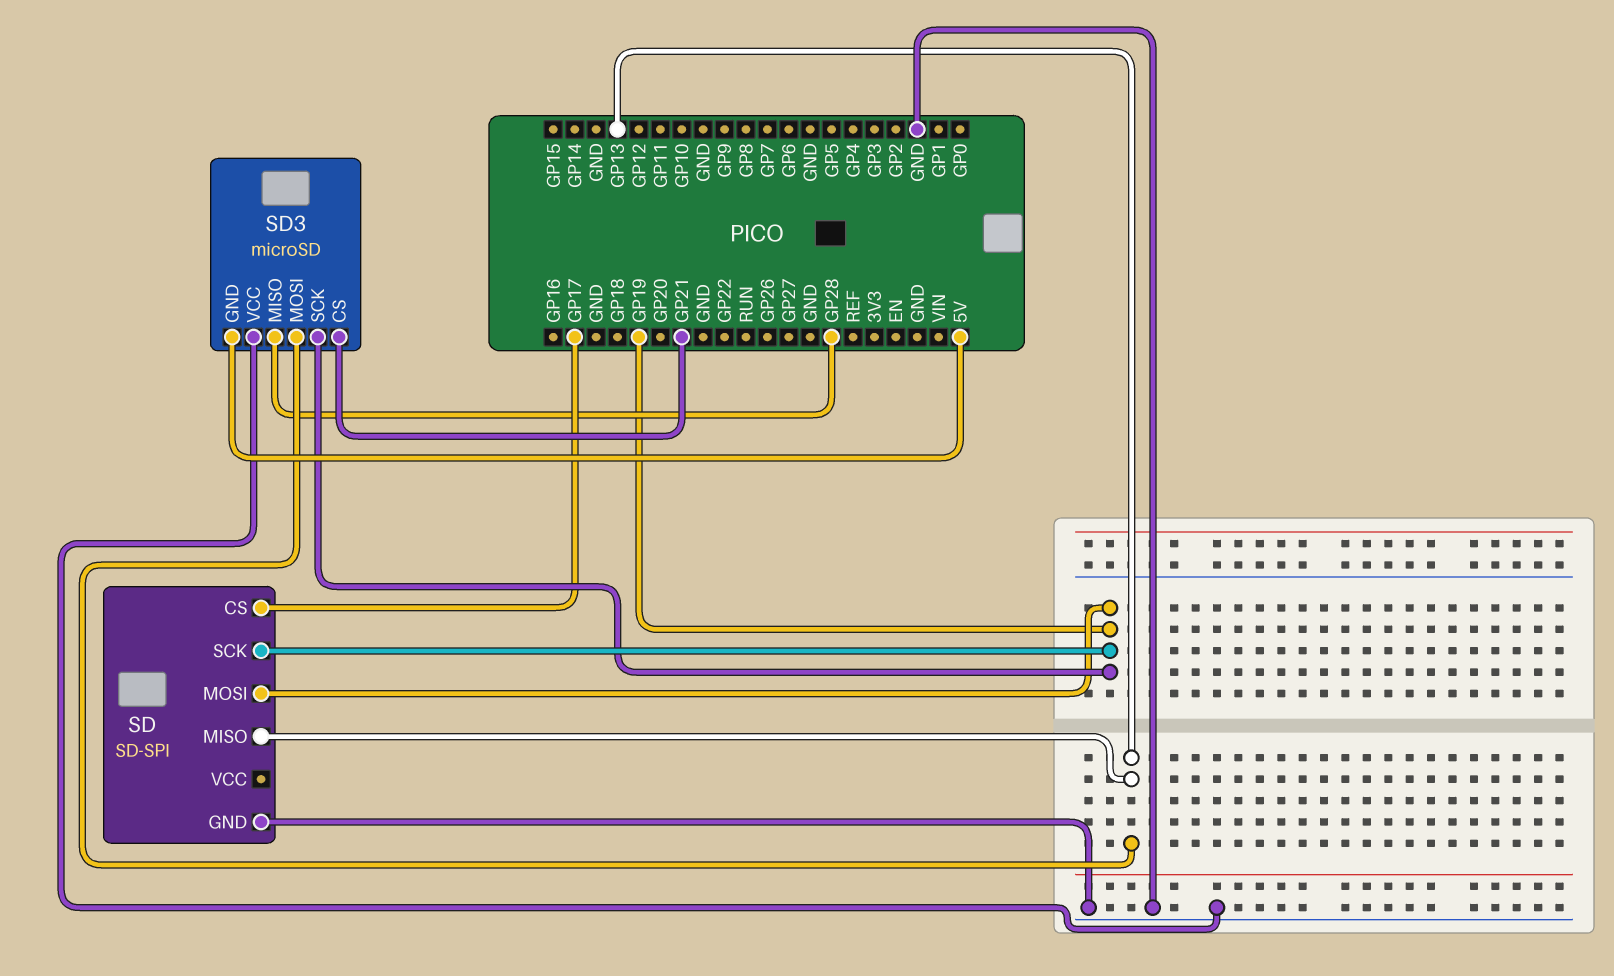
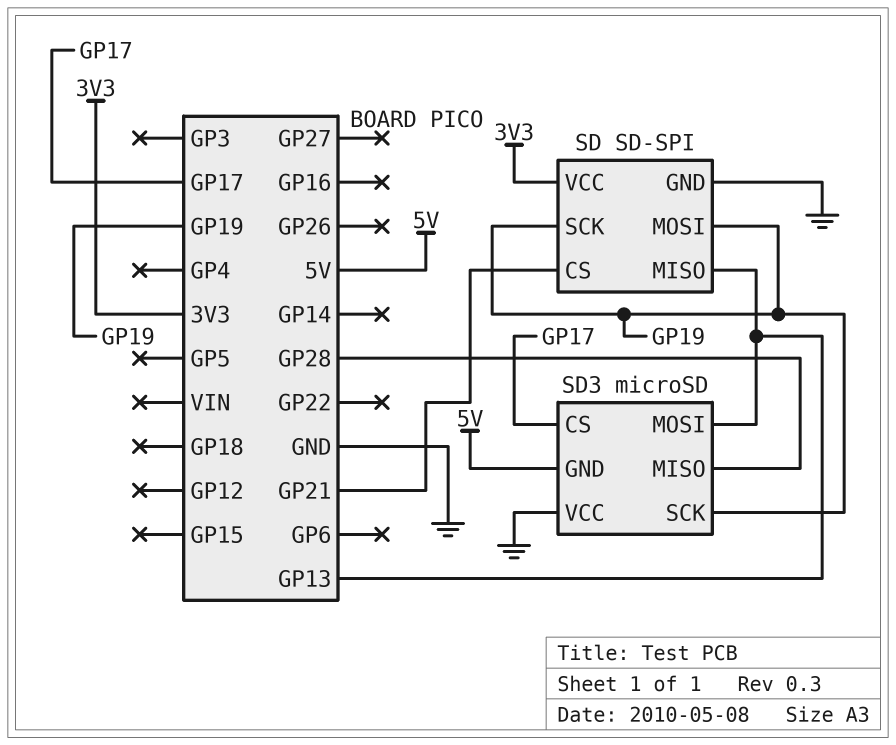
SD pin CS: GP17 -> GP21
SD pin VCC: none -> 3V3
SD3 pin CS: GP21 -> GP17

